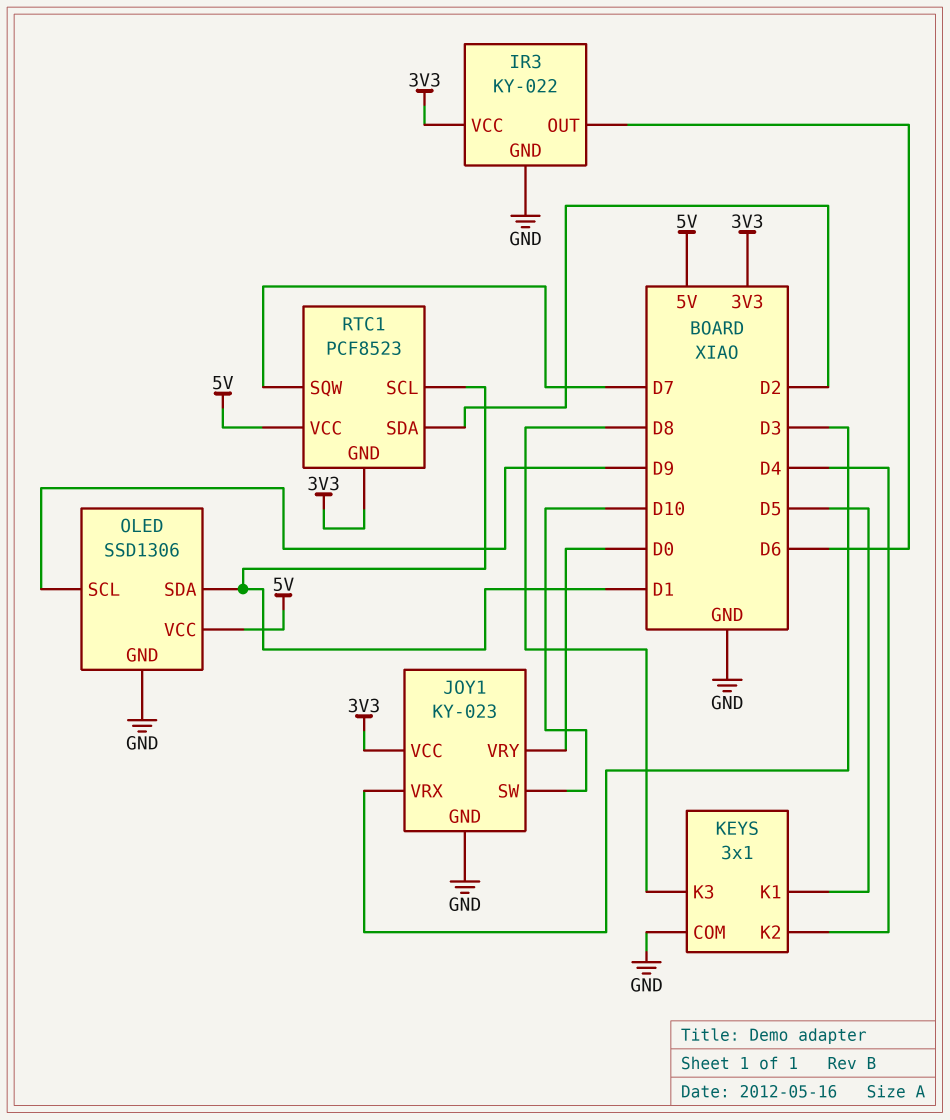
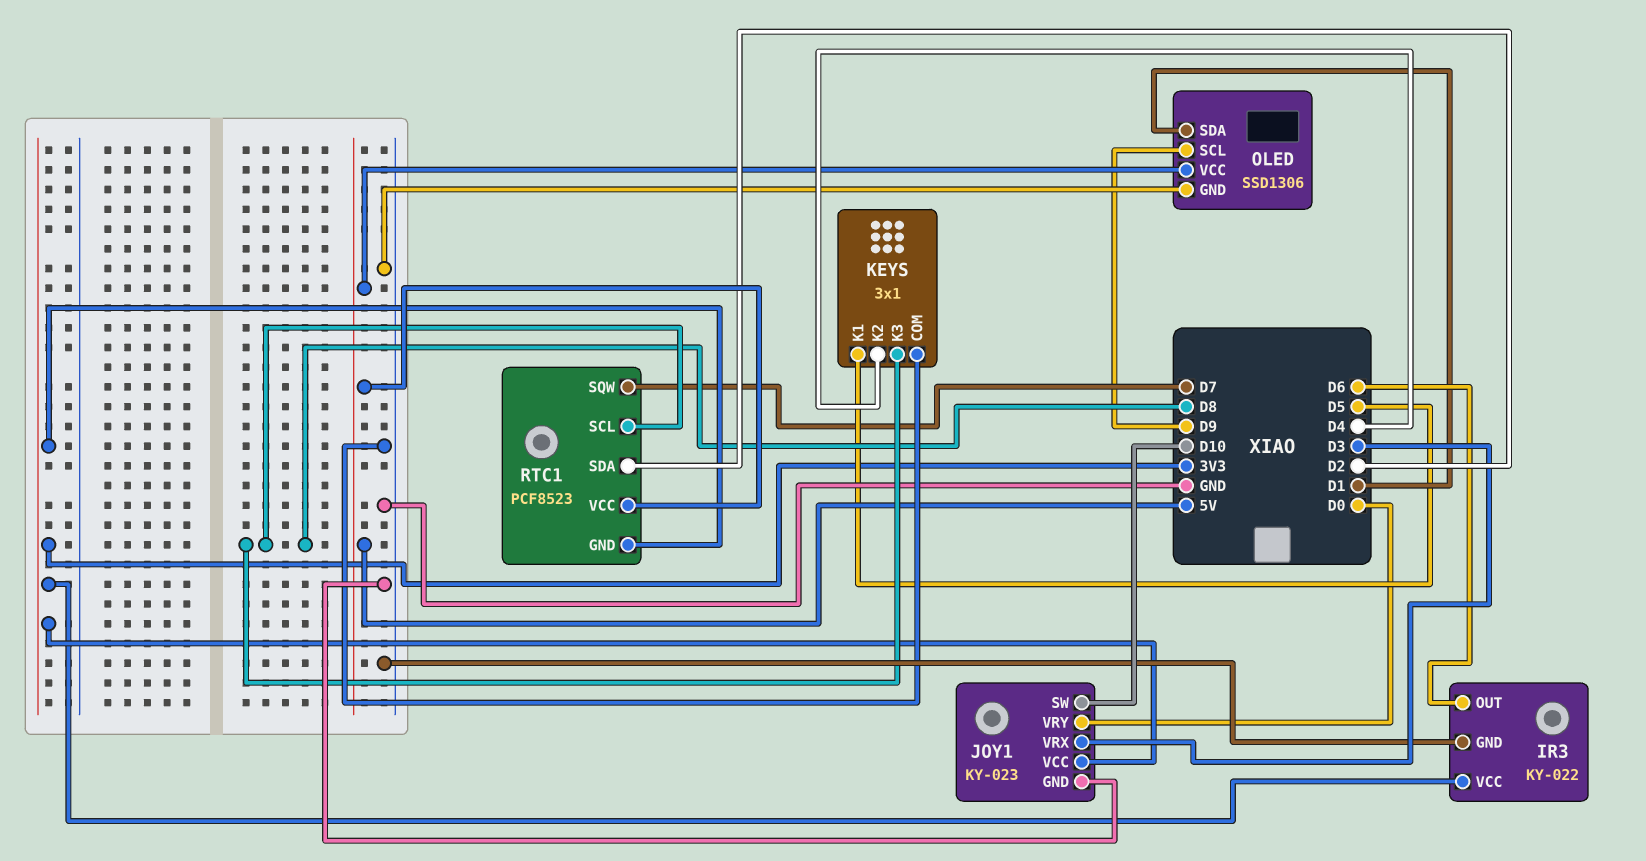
RTC1 pin SCL: D1 -> D8

